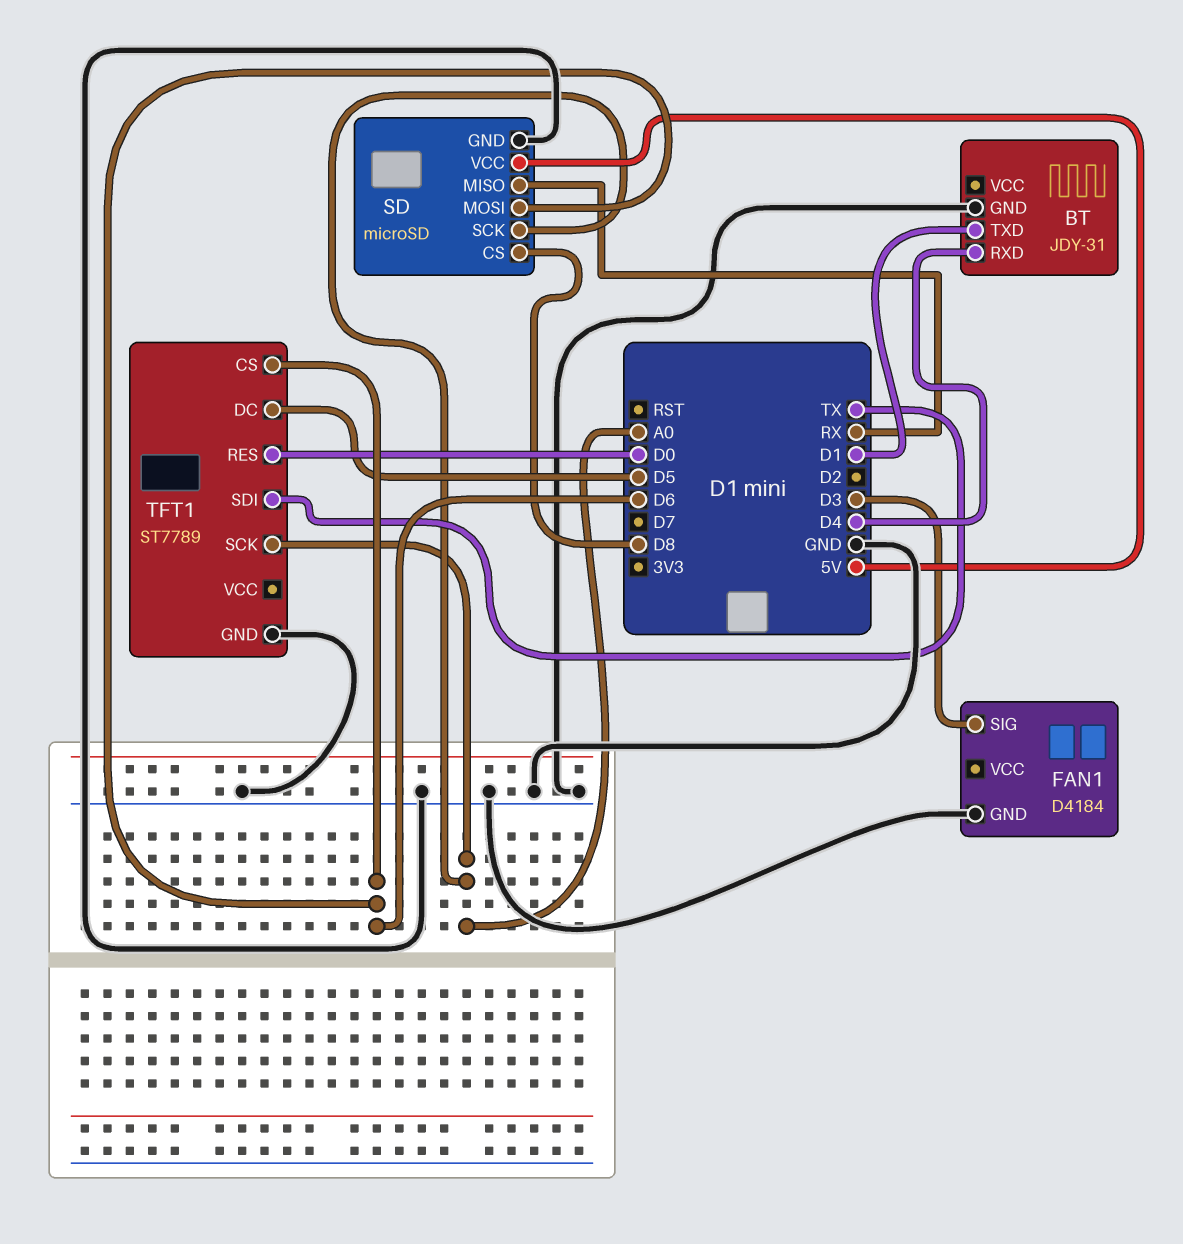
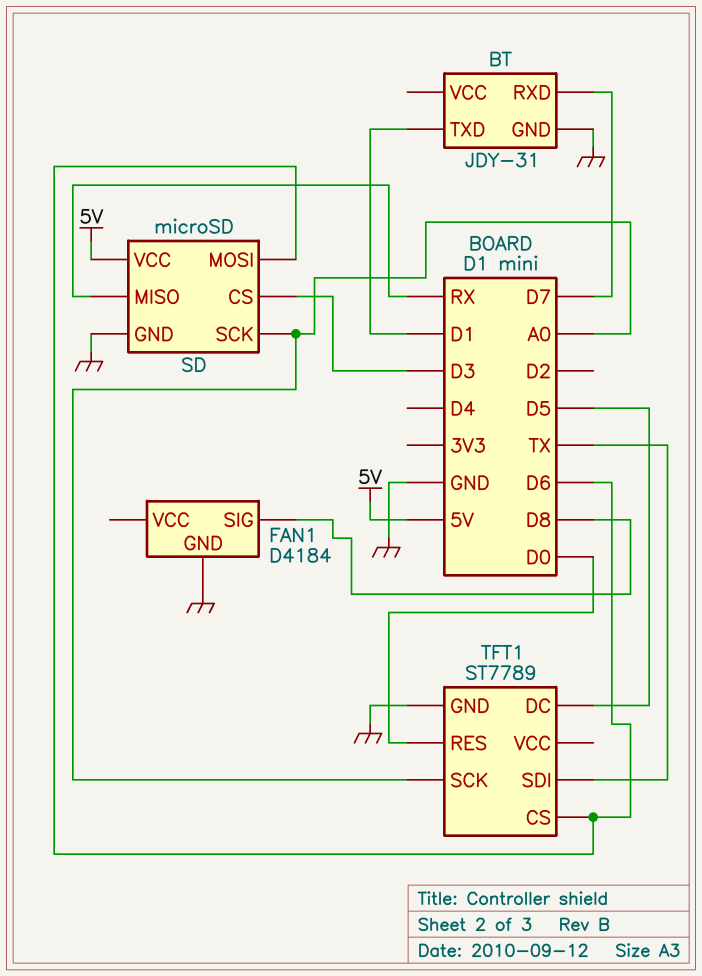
BT pin RXD: D4 -> D7
FAN1 pin SIG: D3 -> D8
SD pin CS: D8 -> D3

